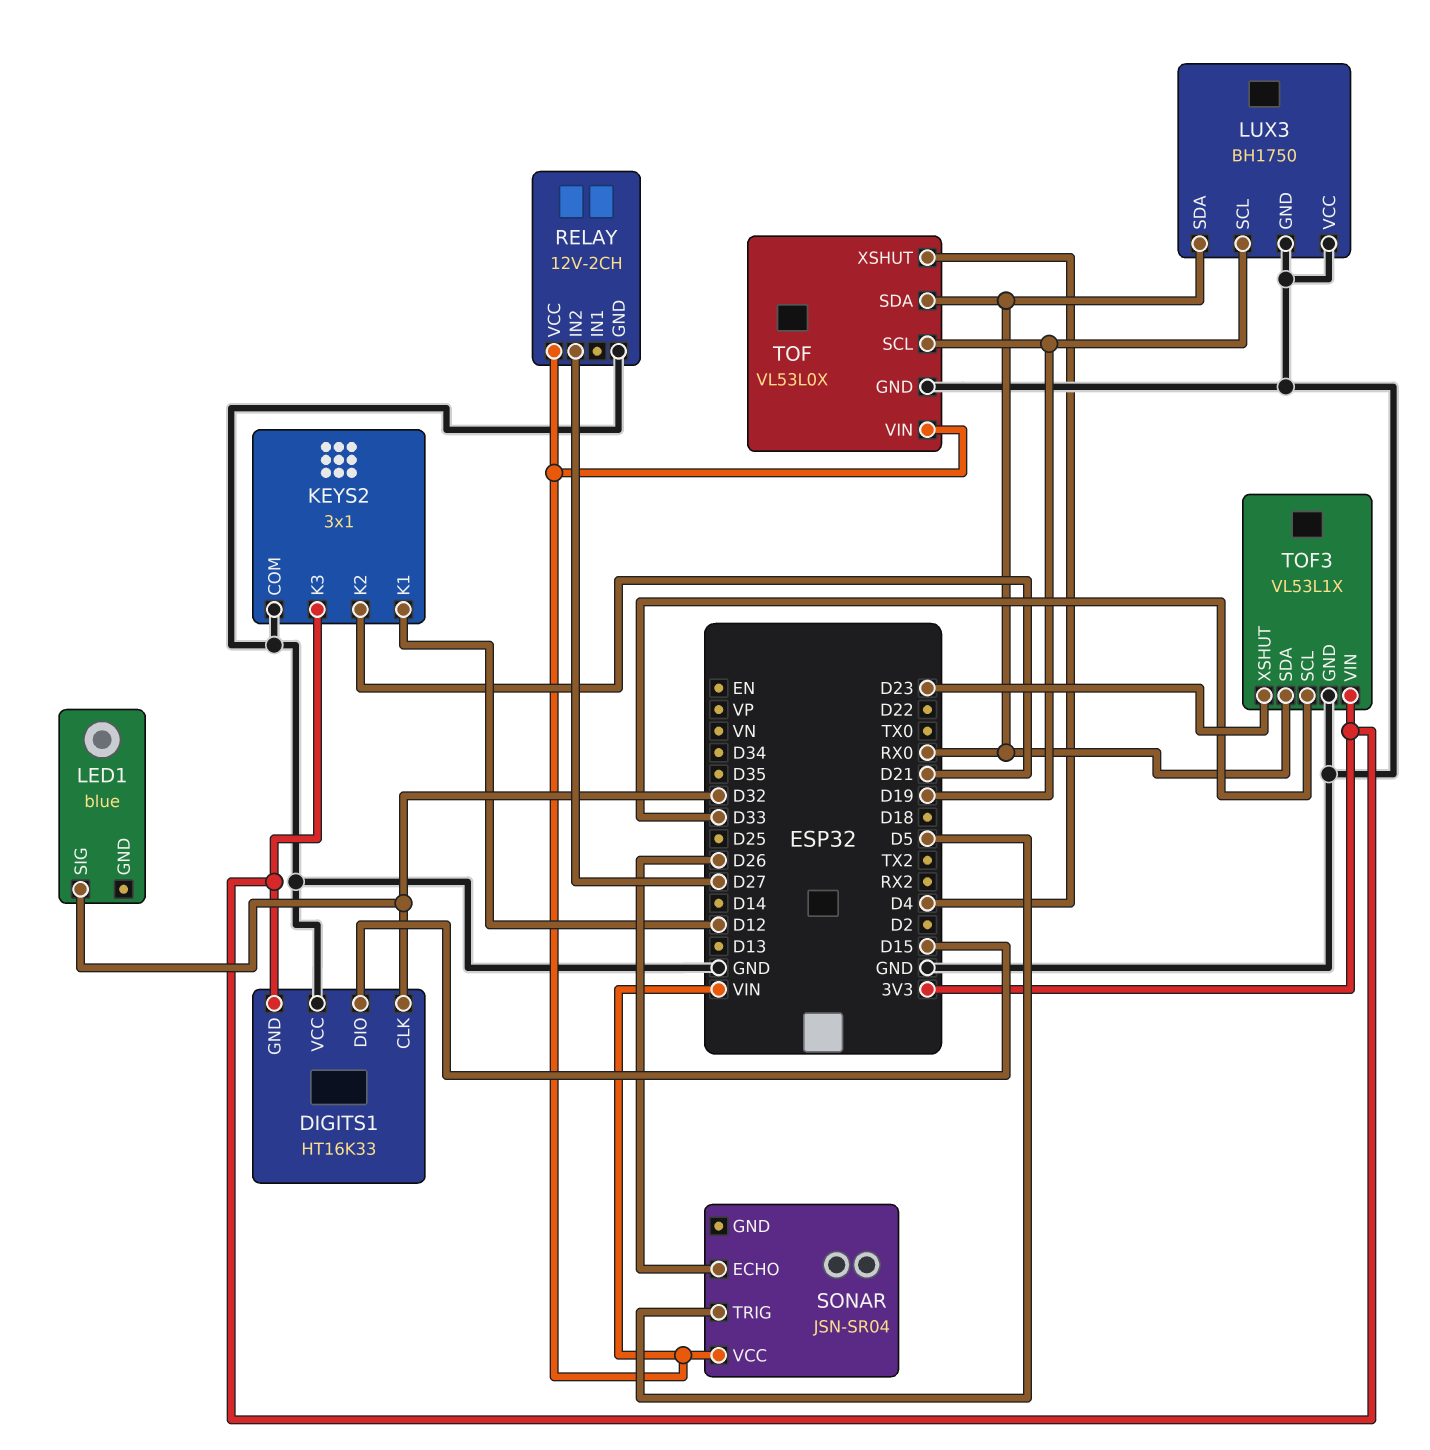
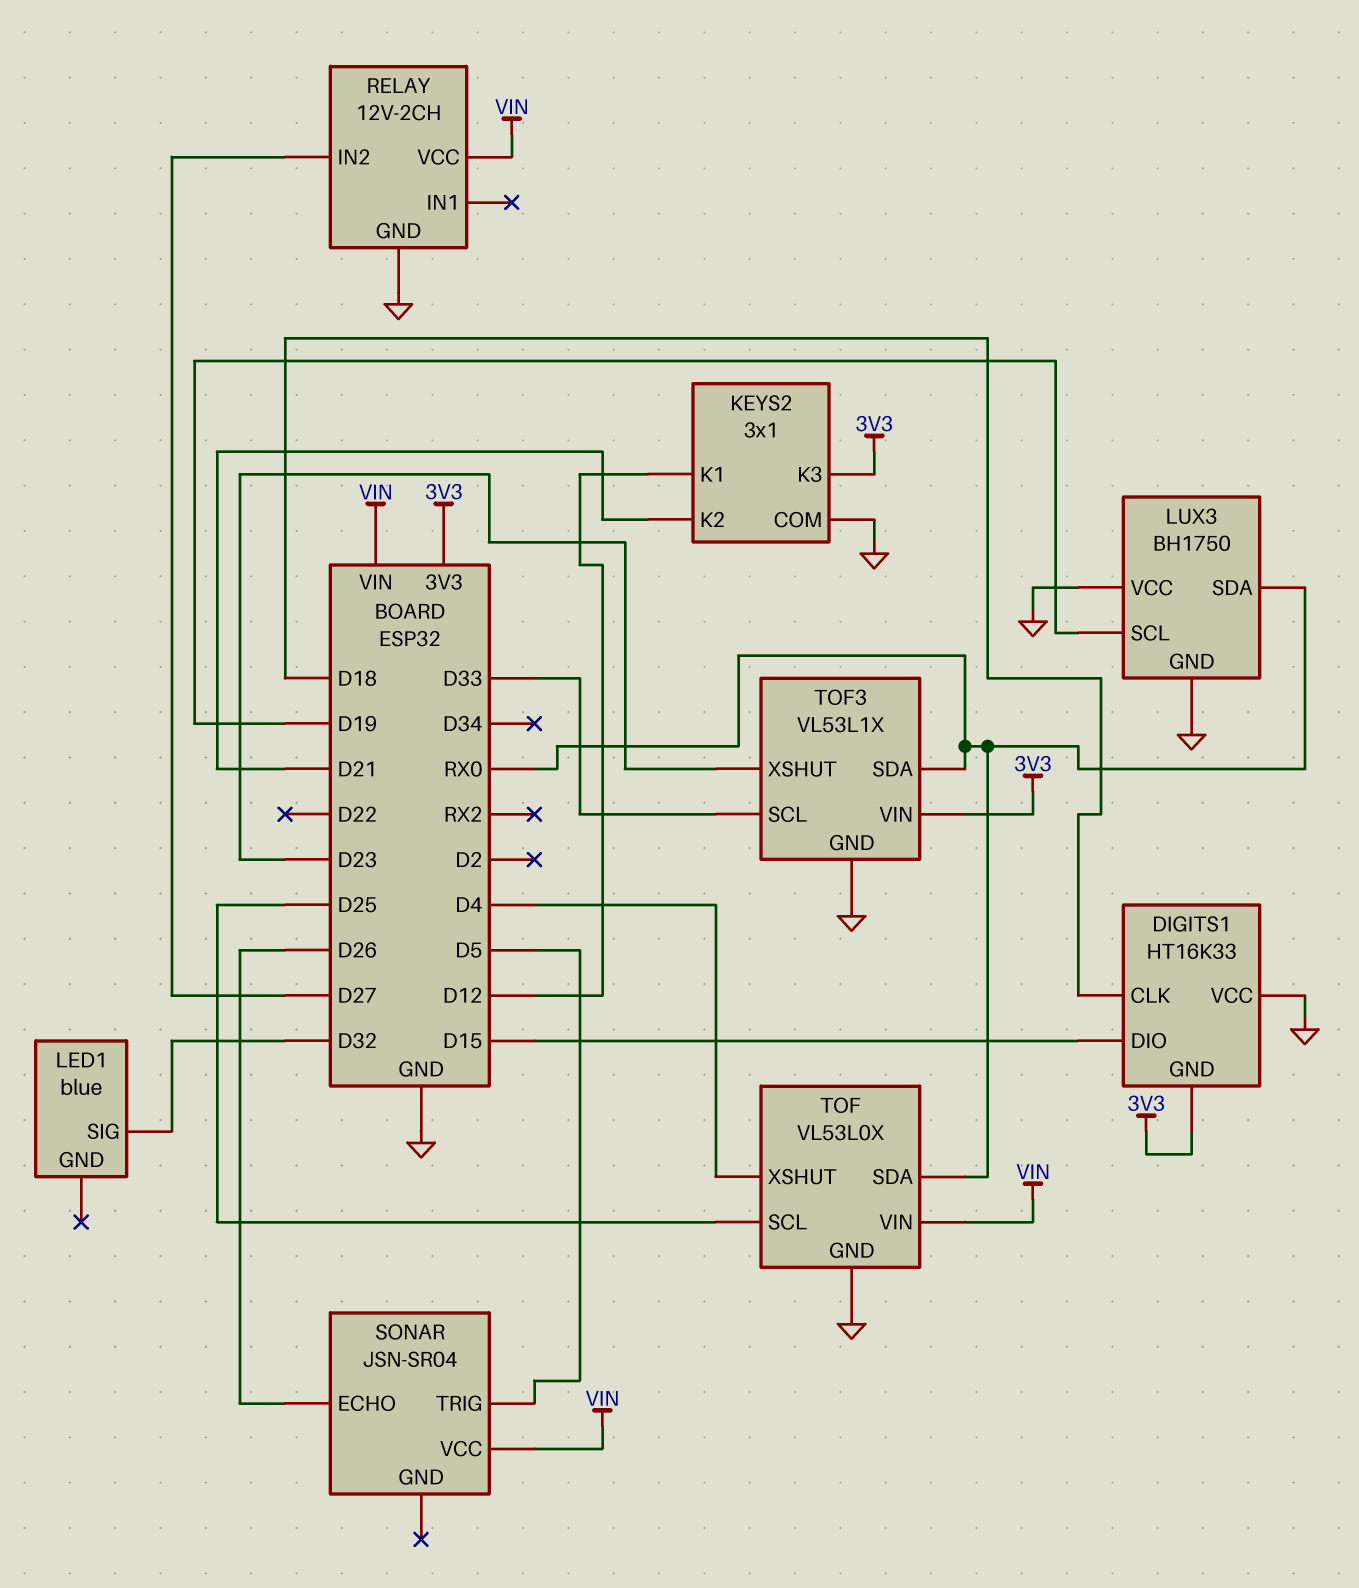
DIGITS1 pin CLK: D32 -> D18
TOF pin SCL: D19 -> D25

